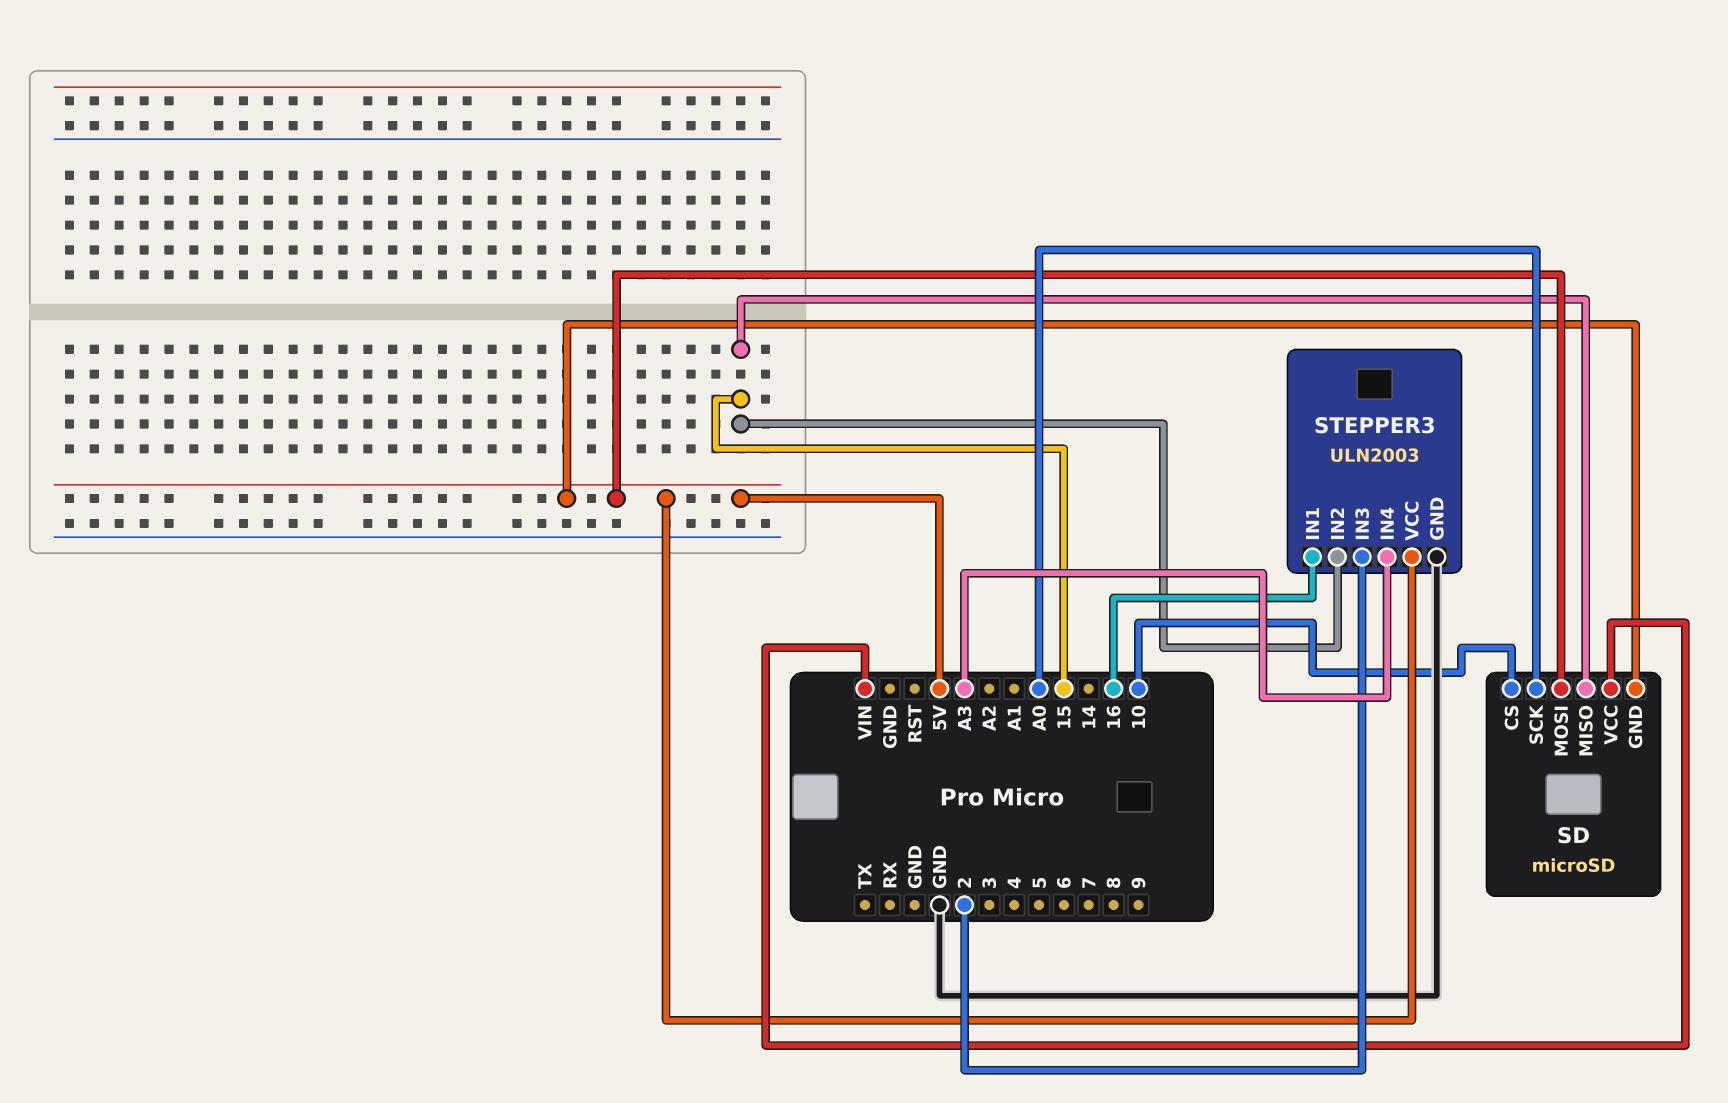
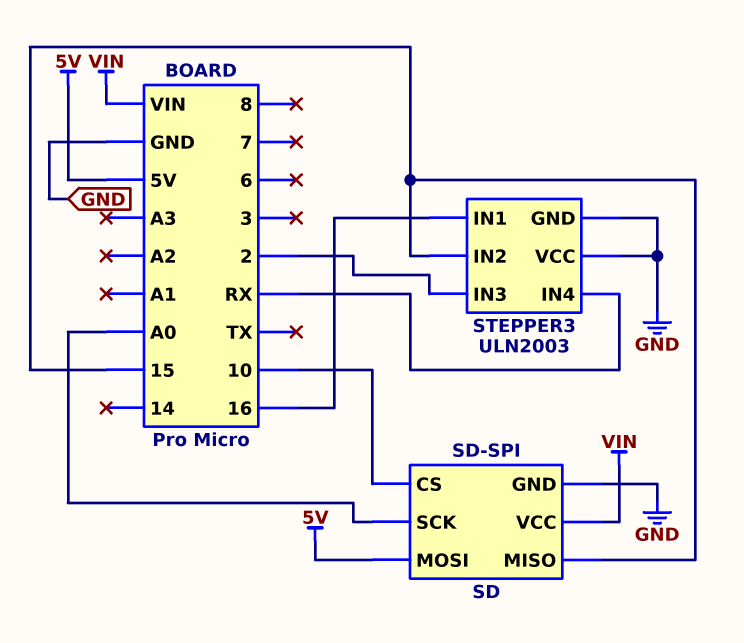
SD: microSD -> SD-SPI
SD pin GND: 5V -> GND
STEPPER3 pin IN4: A3 -> RX
STEPPER3 pin VCC: 5V -> GND

